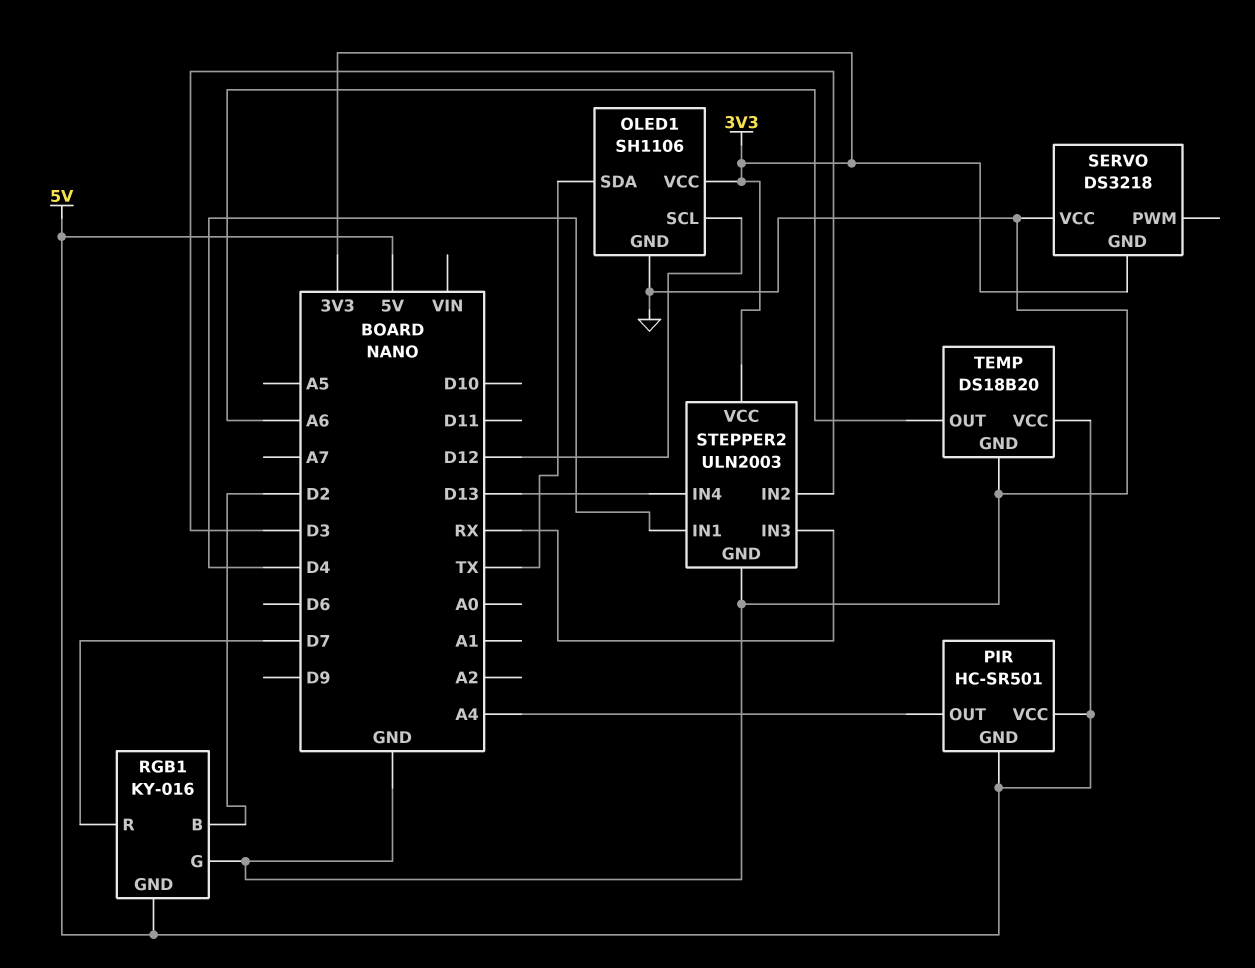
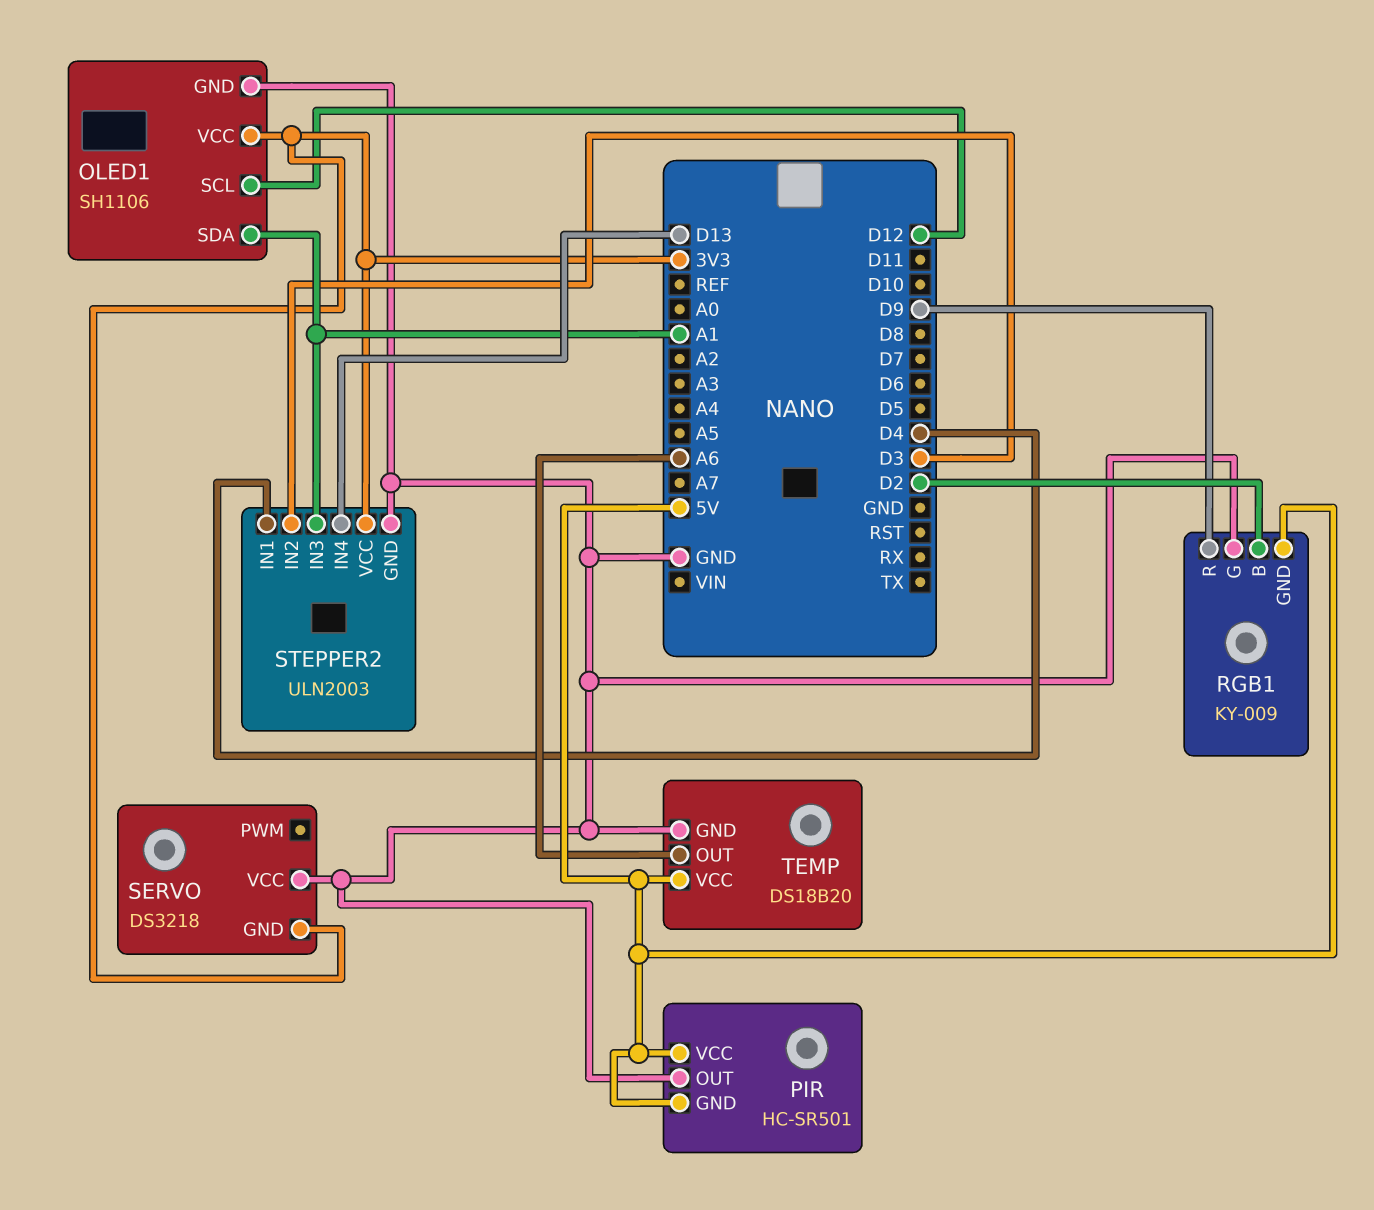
OLED1 pin SDA: TX -> A1
PIR pin OUT: A4 -> GND
RGB1: KY-016 -> KY-009
RGB1 pin R: D7 -> D9
STEPPER2 pin IN3: RX -> A1

